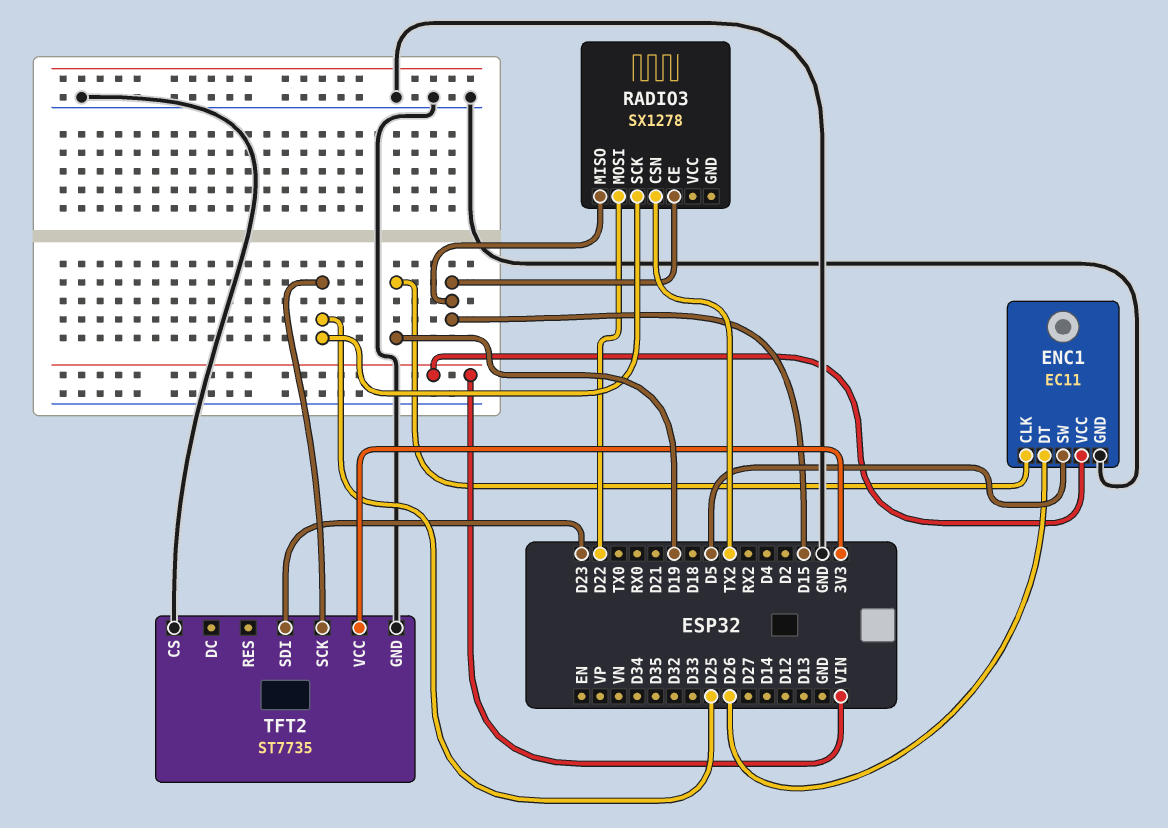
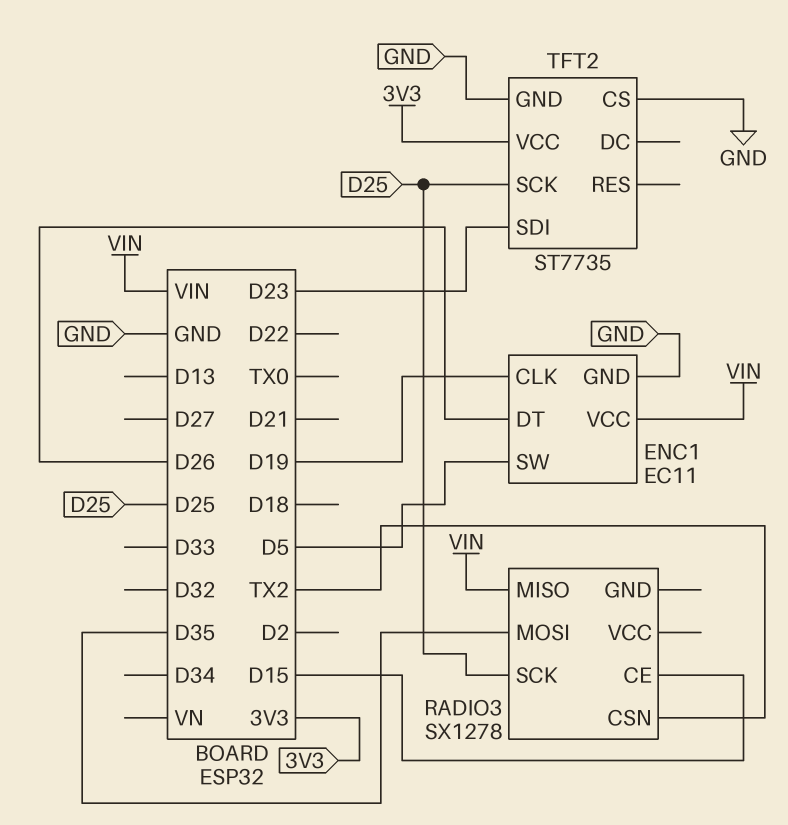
RADIO3 pin MISO: D15 -> VIN
RADIO3 pin MOSI: D22 -> D35

